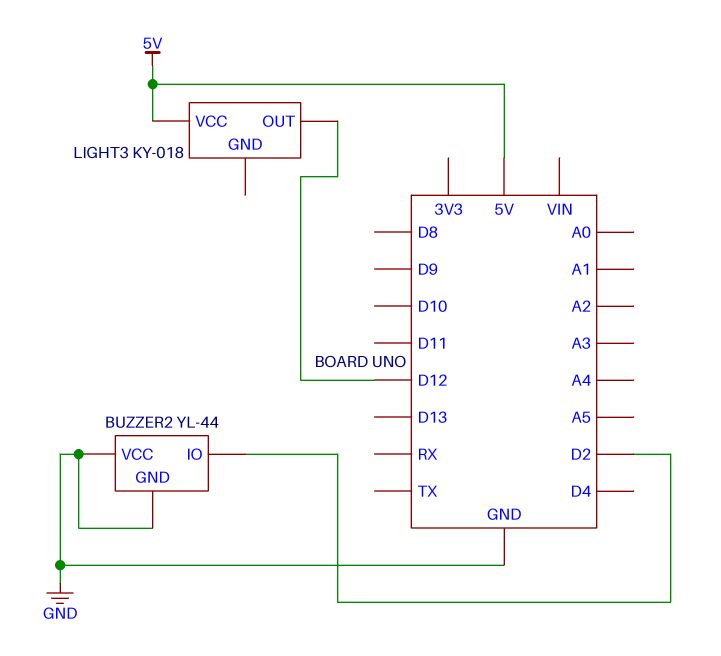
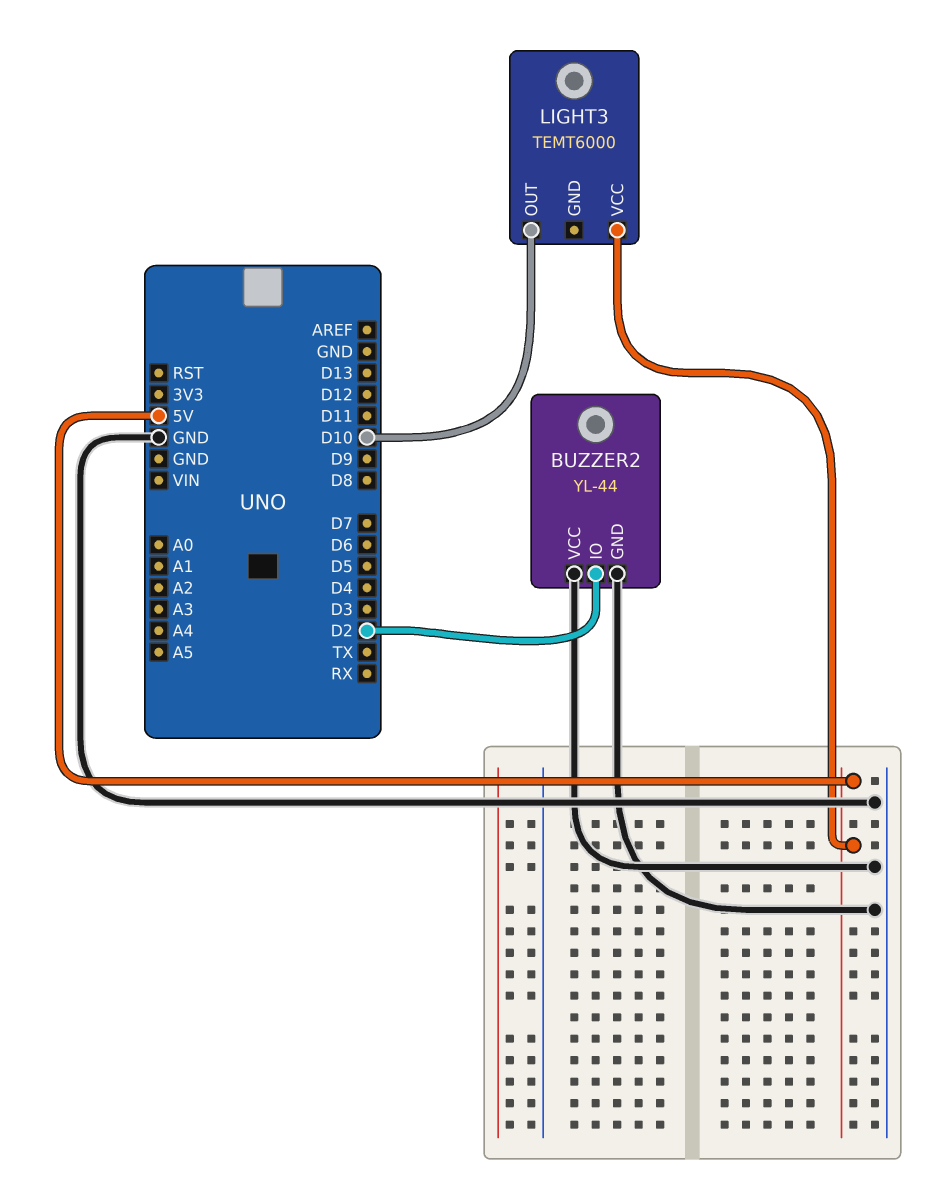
LIGHT3: KY-018 -> TEMT6000
LIGHT3 pin OUT: D12 -> D10

